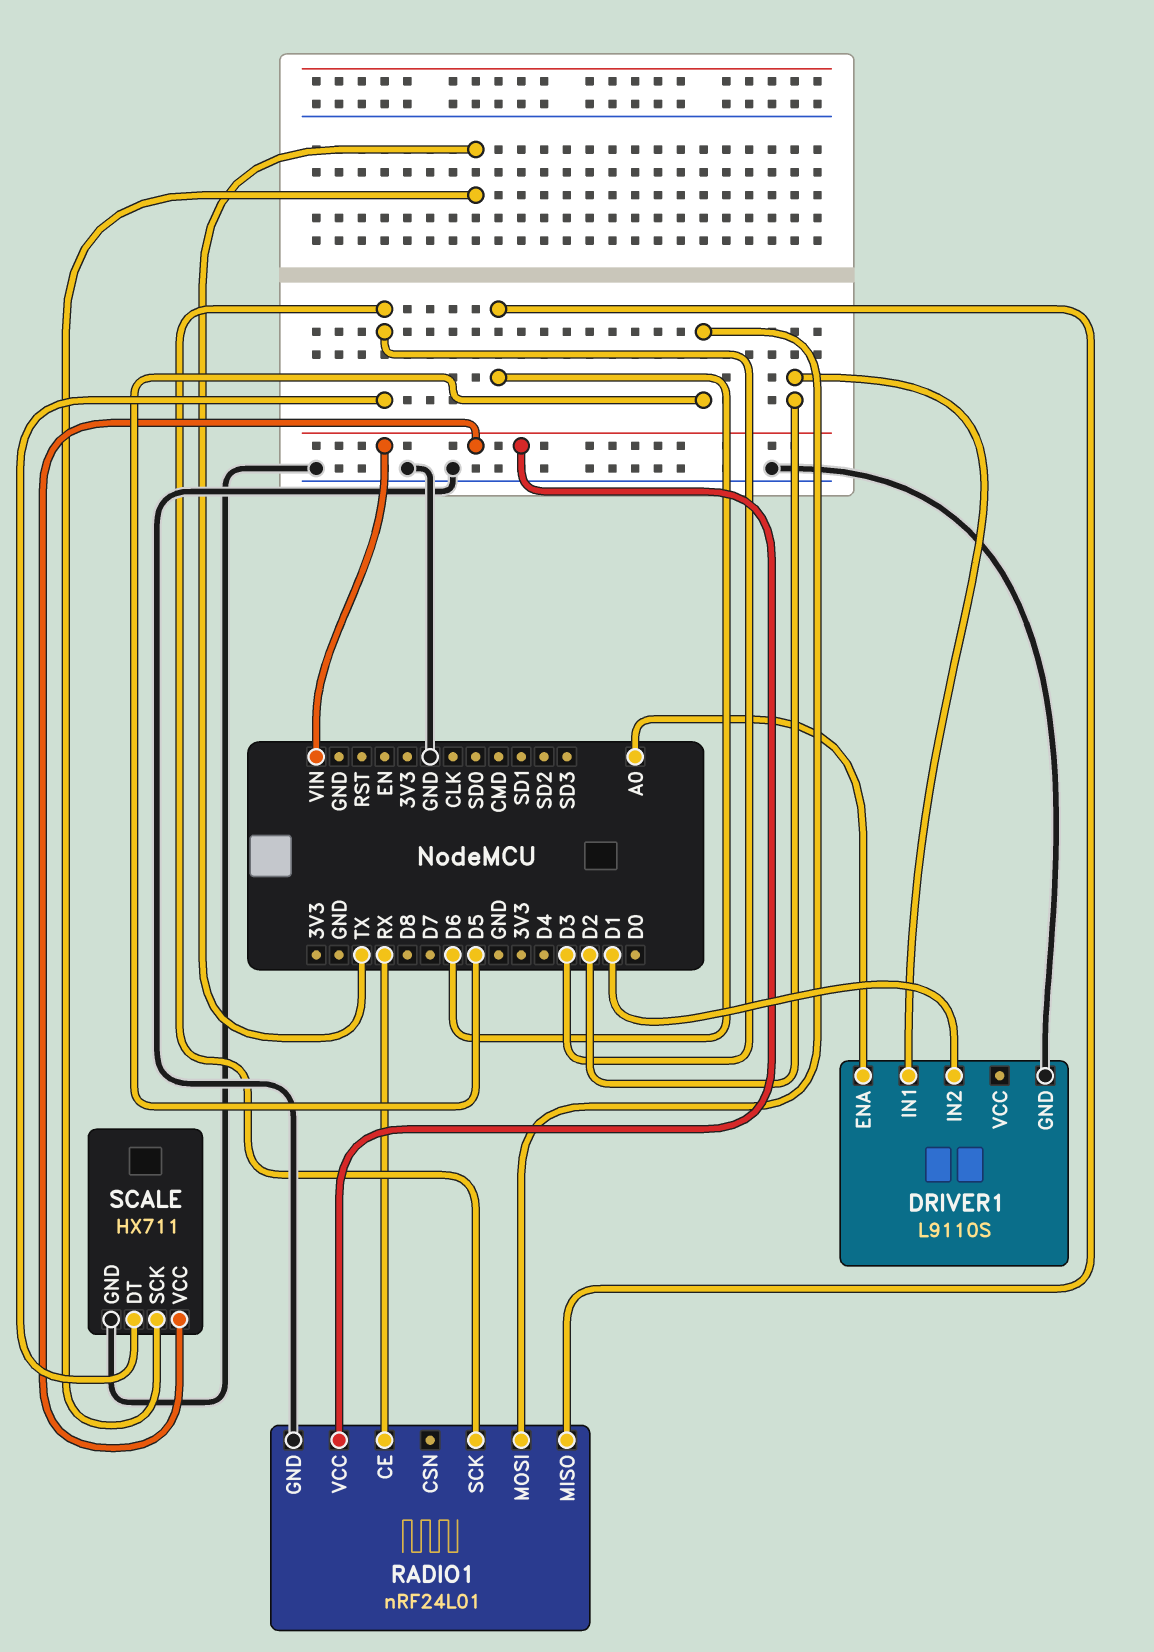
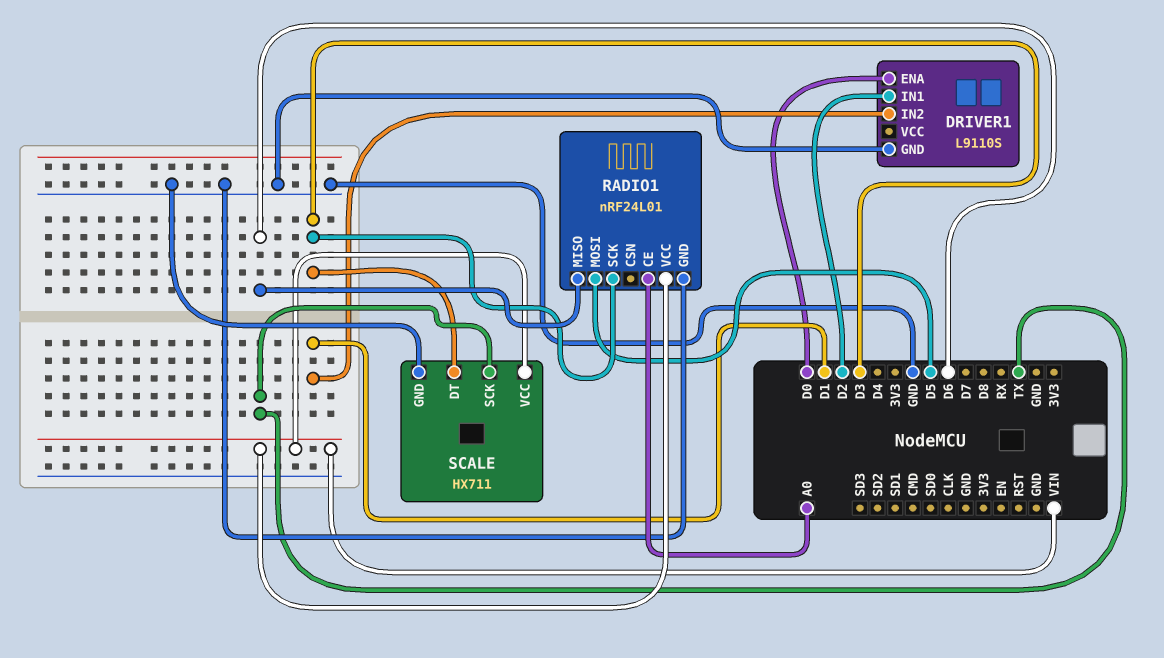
DRIVER1 pin ENA: A0 -> D0
RADIO1 pin CE: RX -> A0

